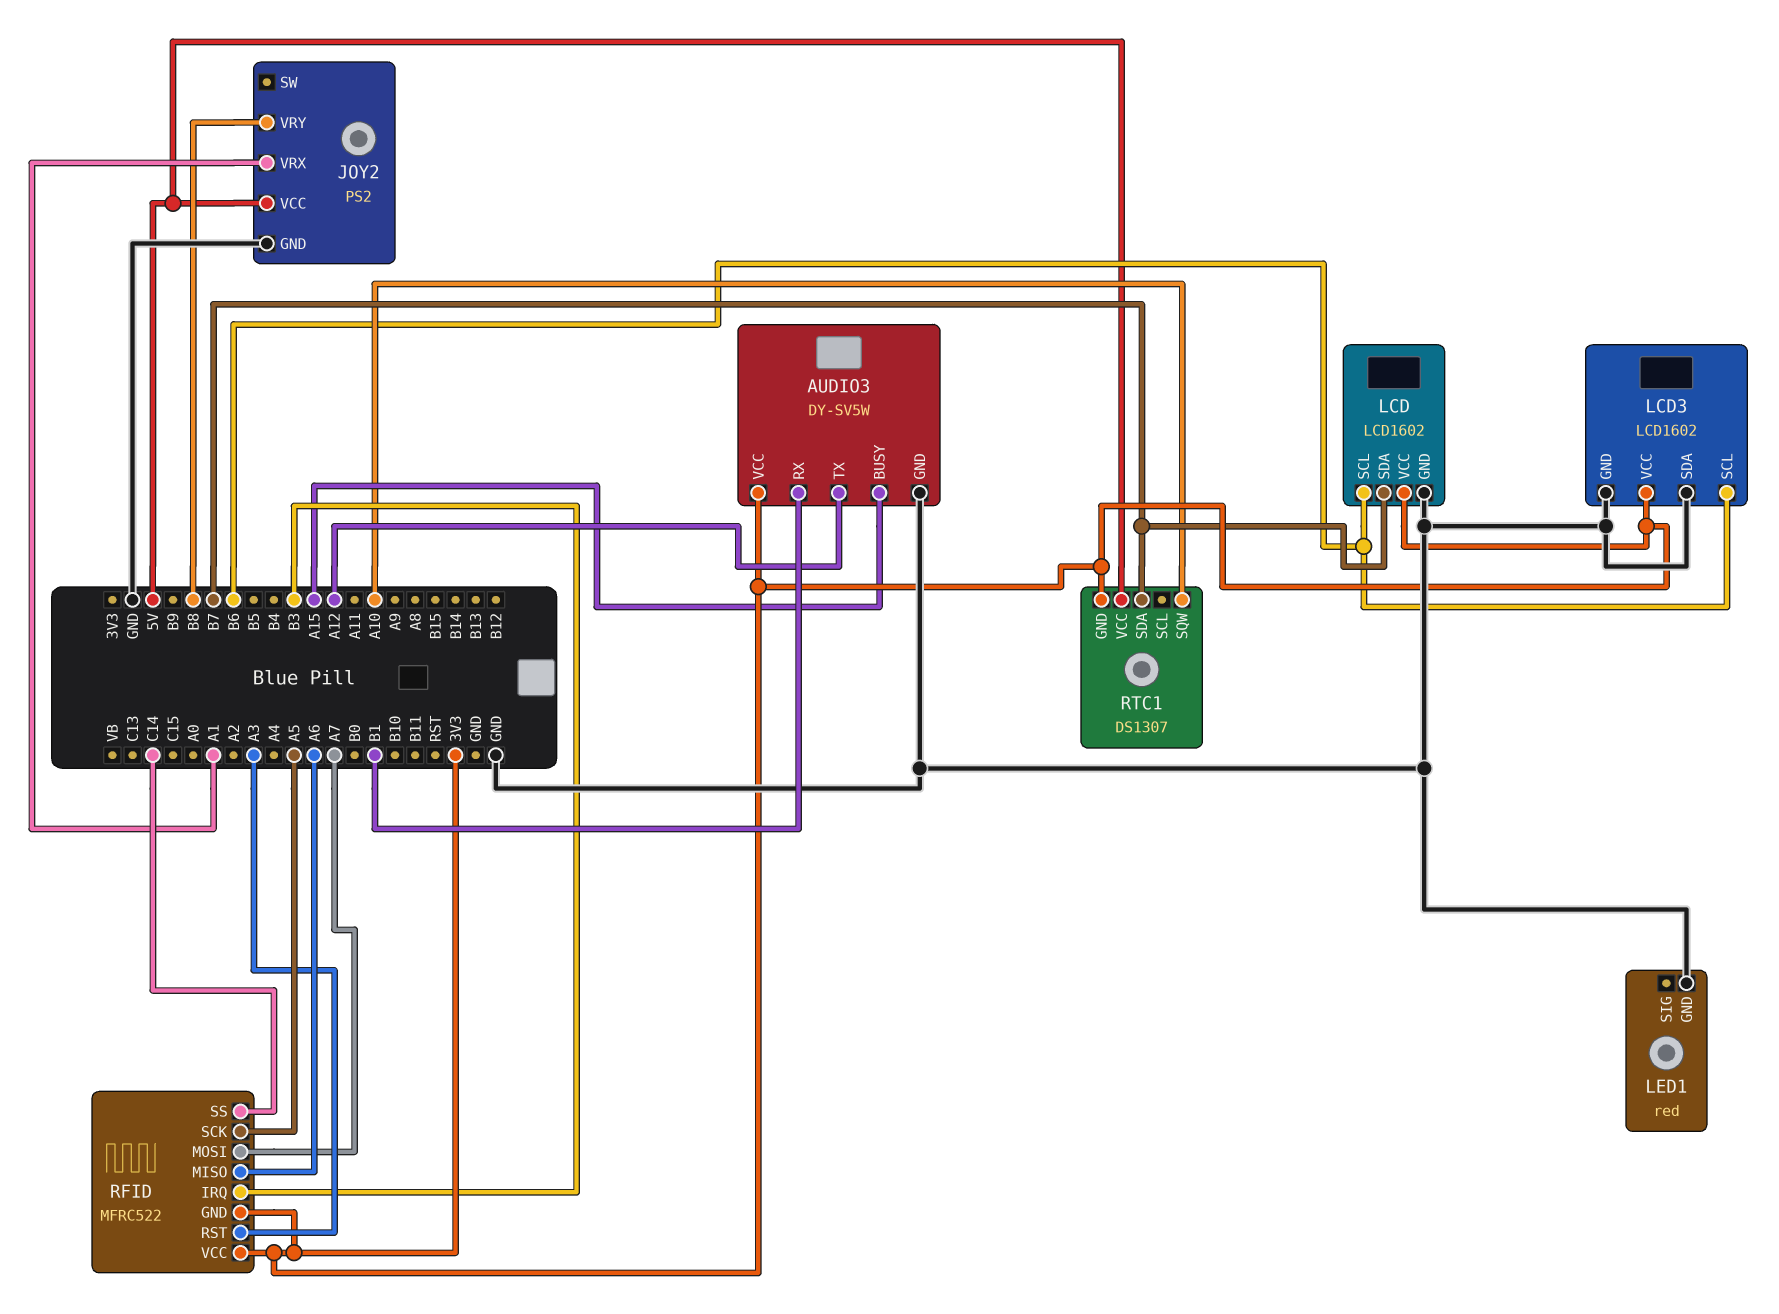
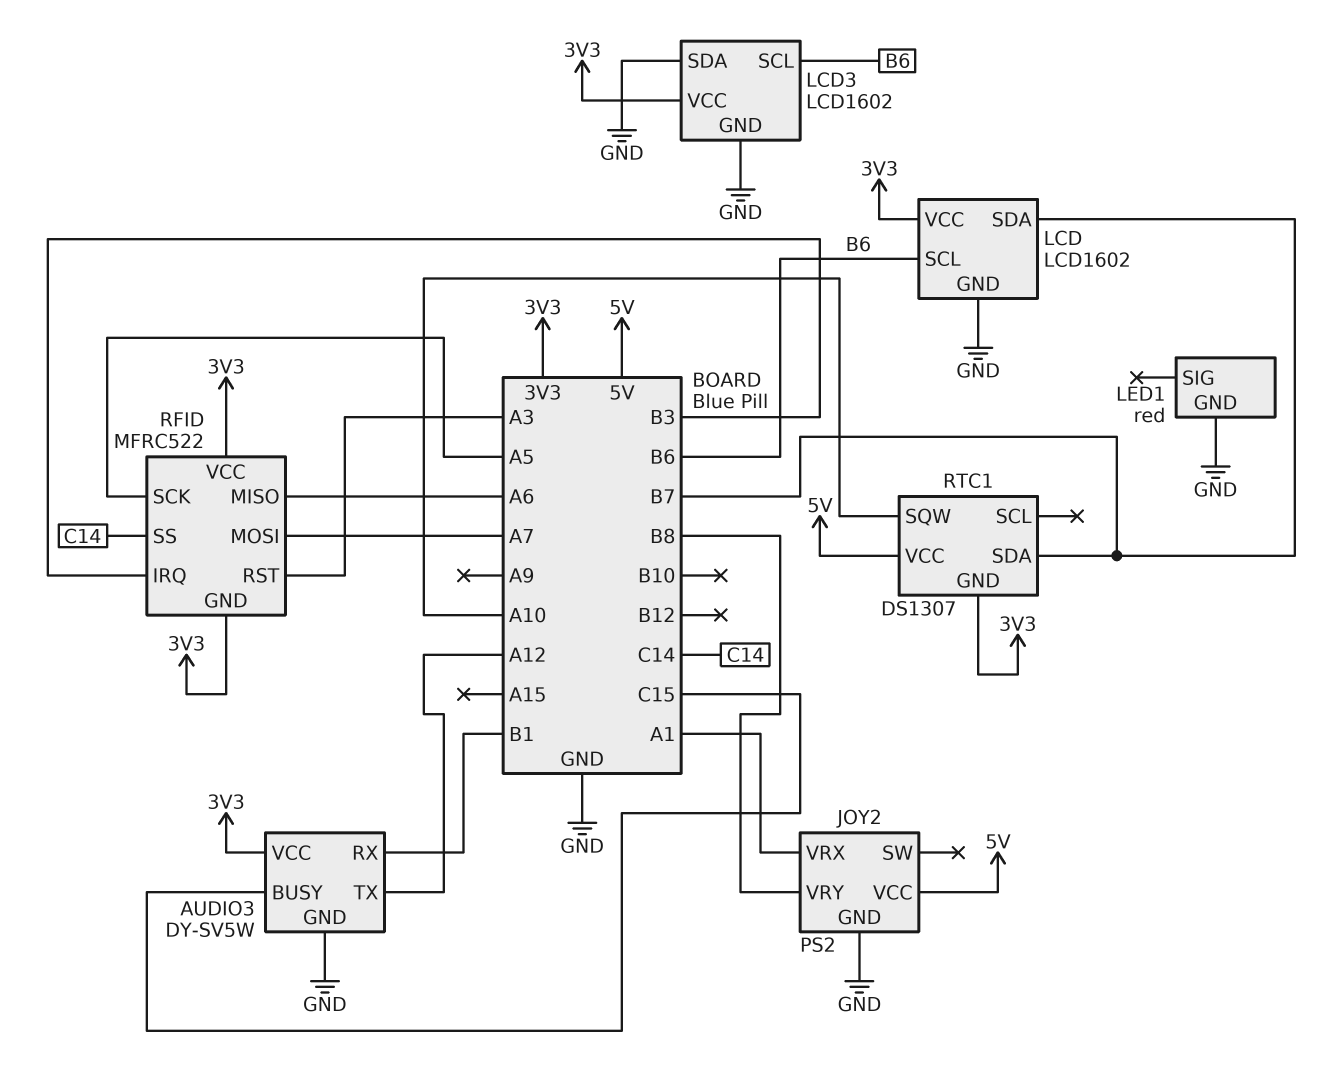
AUDIO3 pin BUSY: A15 -> C15

